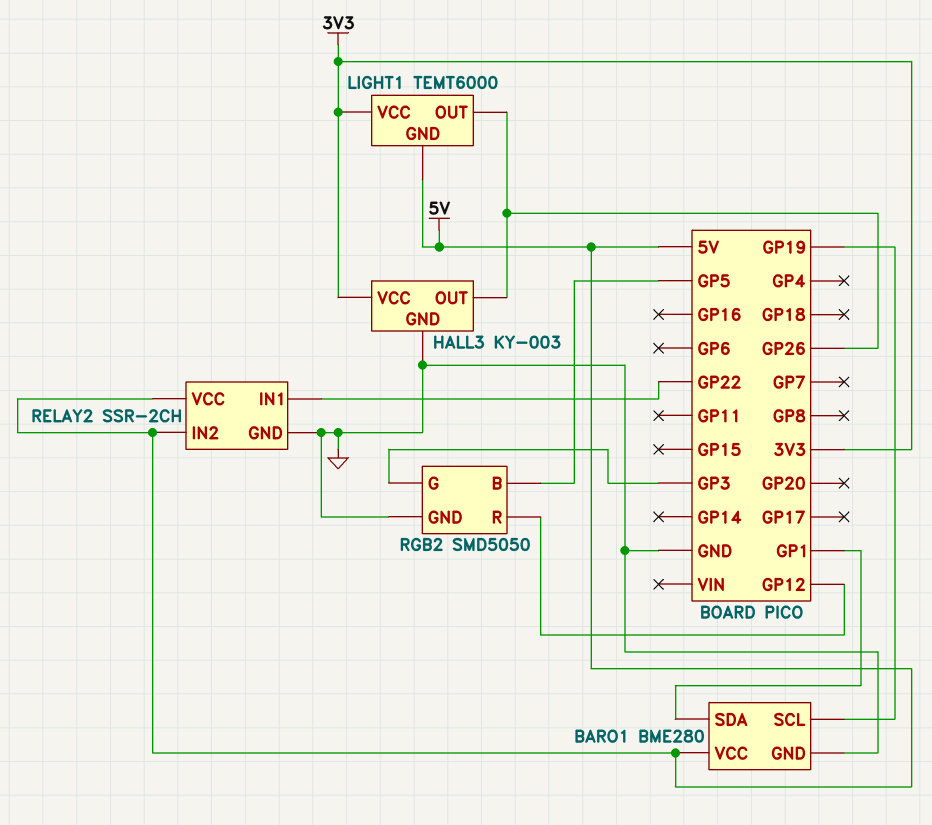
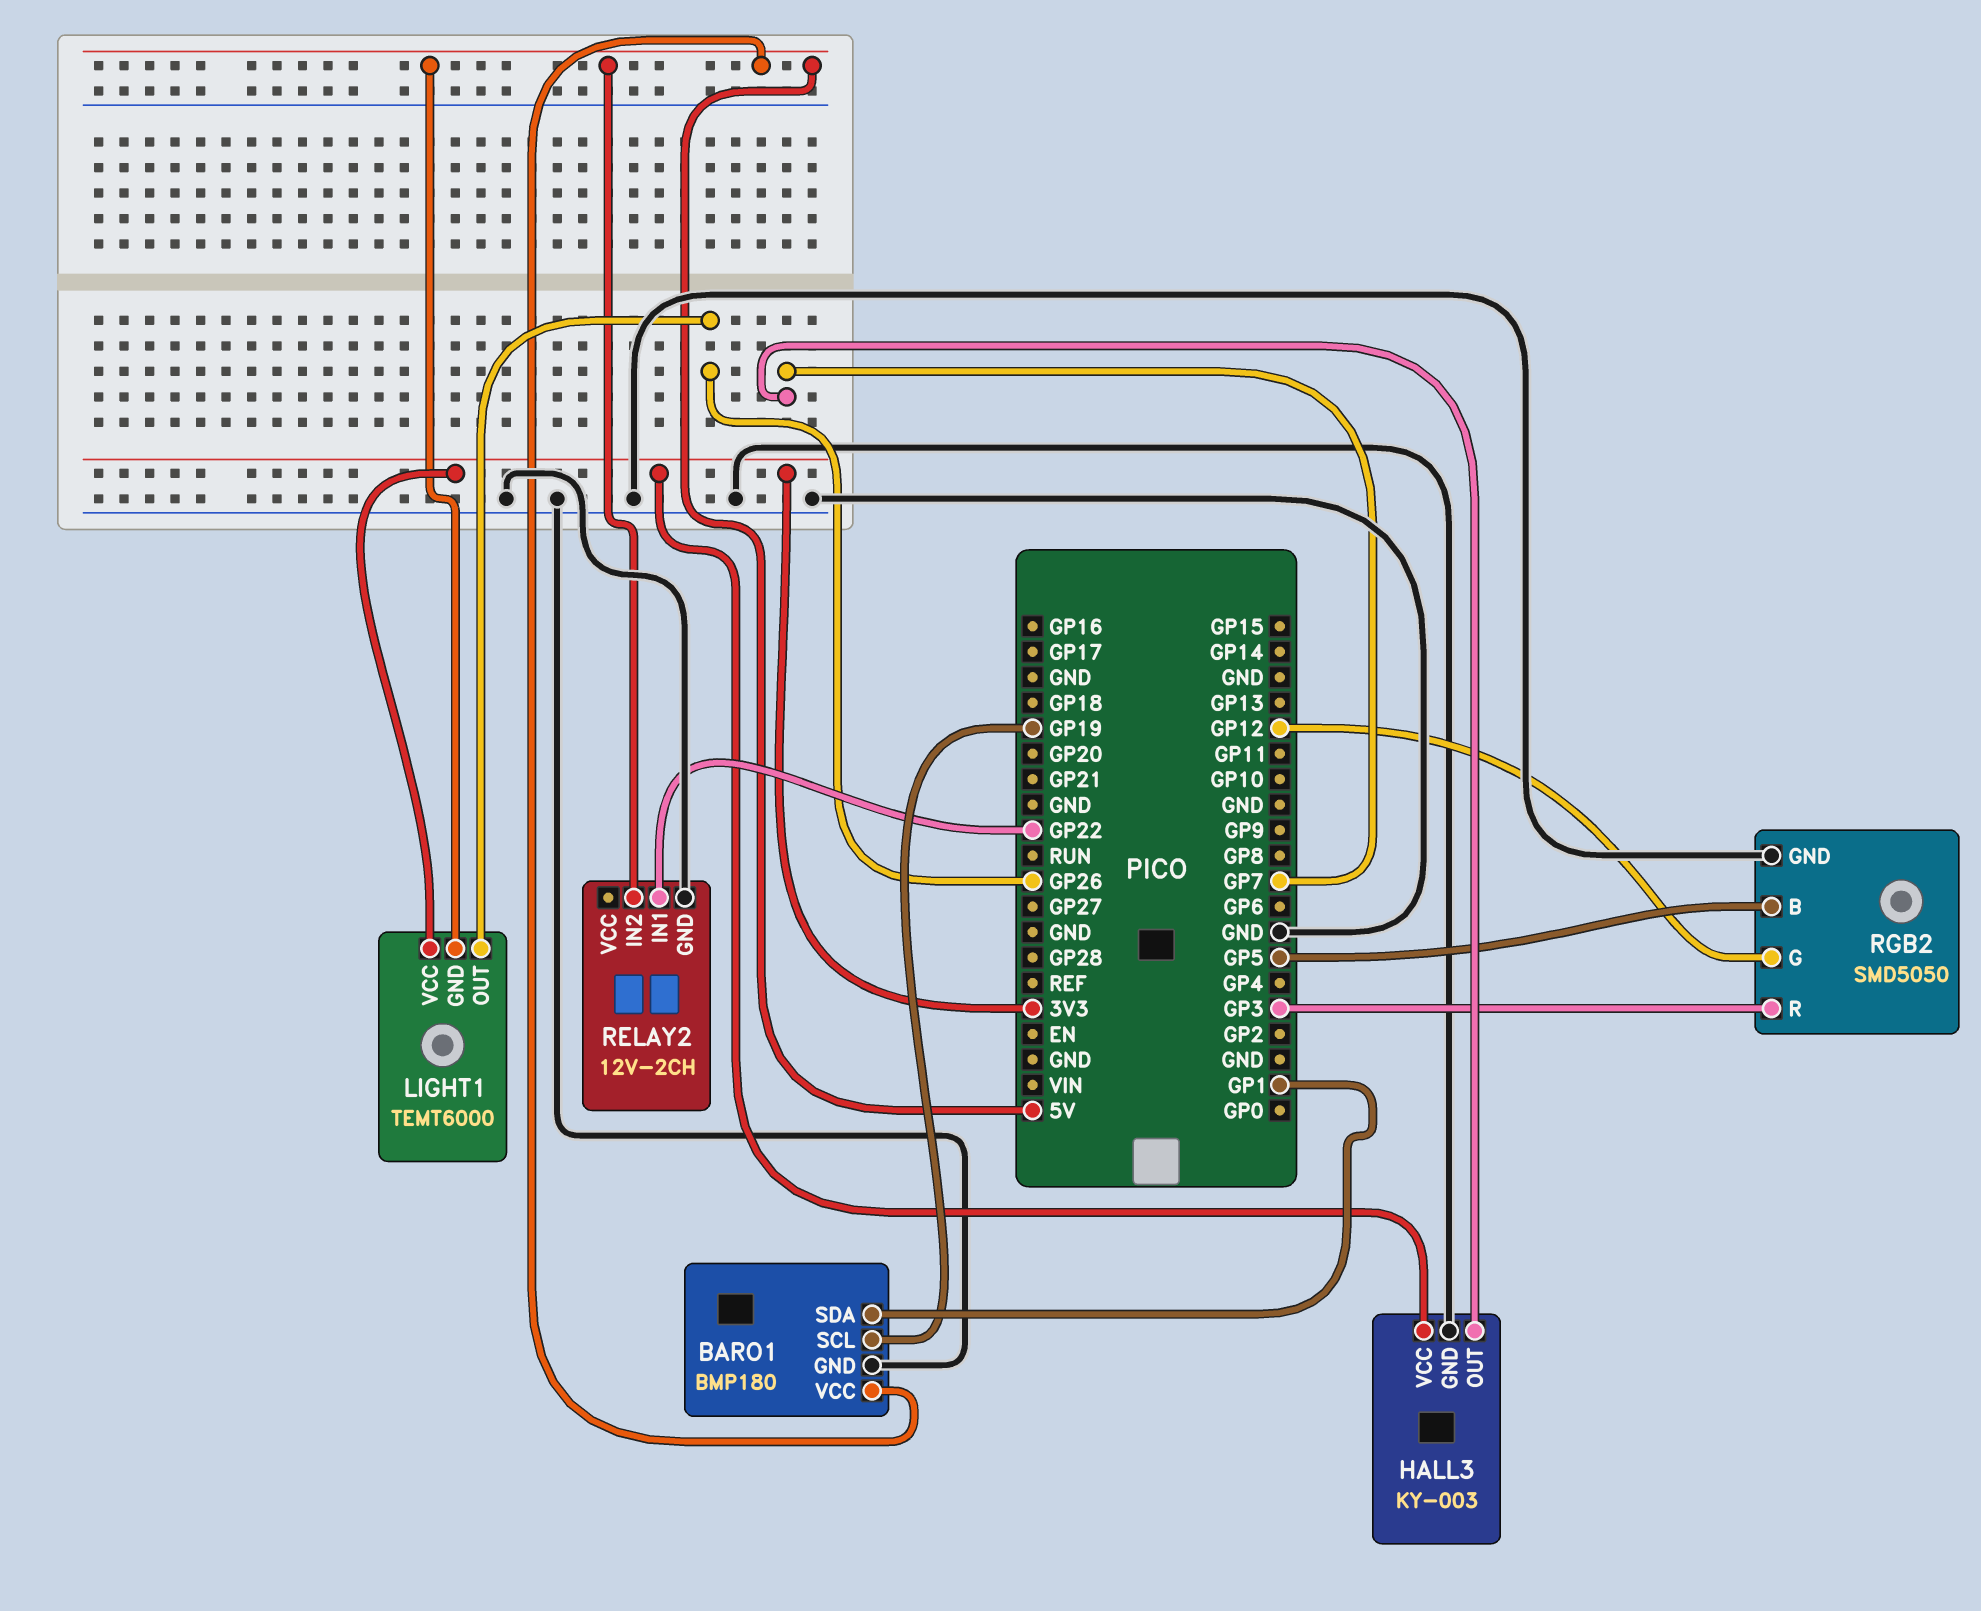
BARO1: BME280 -> BMP180
HALL3 pin OUT: GP26 -> GP7
RELAY2: SSR-2CH -> 12V-2CH
RELAY2 pin VCC: 5V -> none
RGB2 pin G: GP3 -> GP12
RGB2 pin R: GP12 -> GP3

